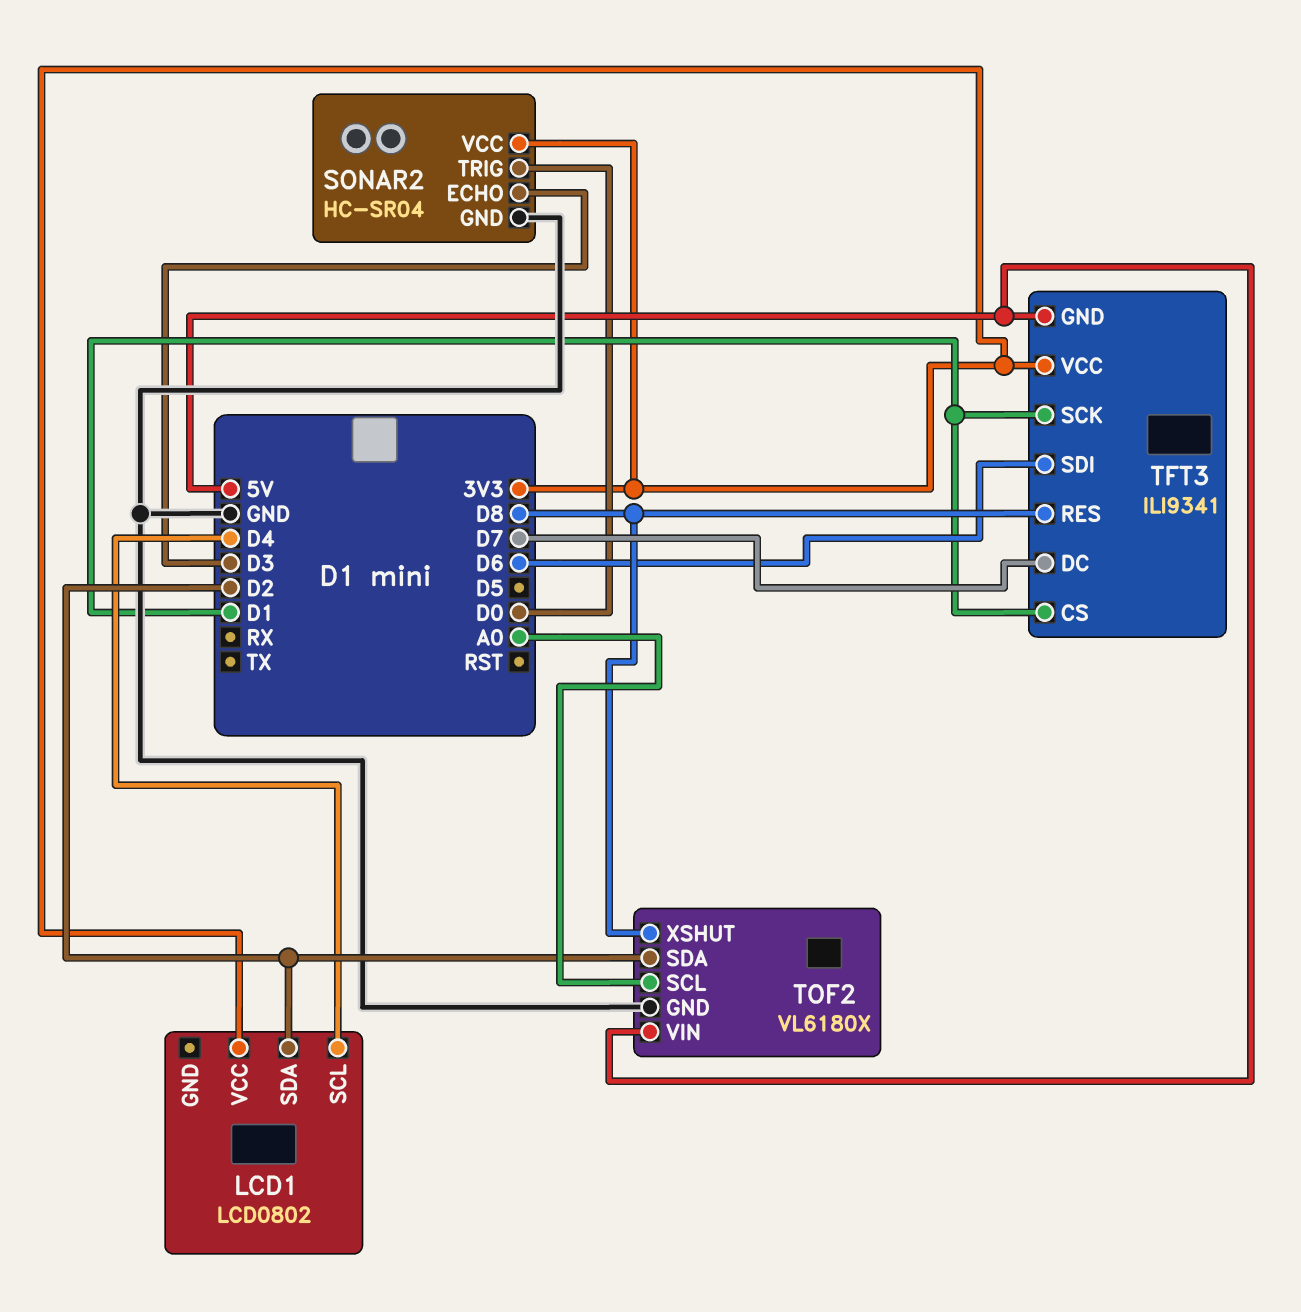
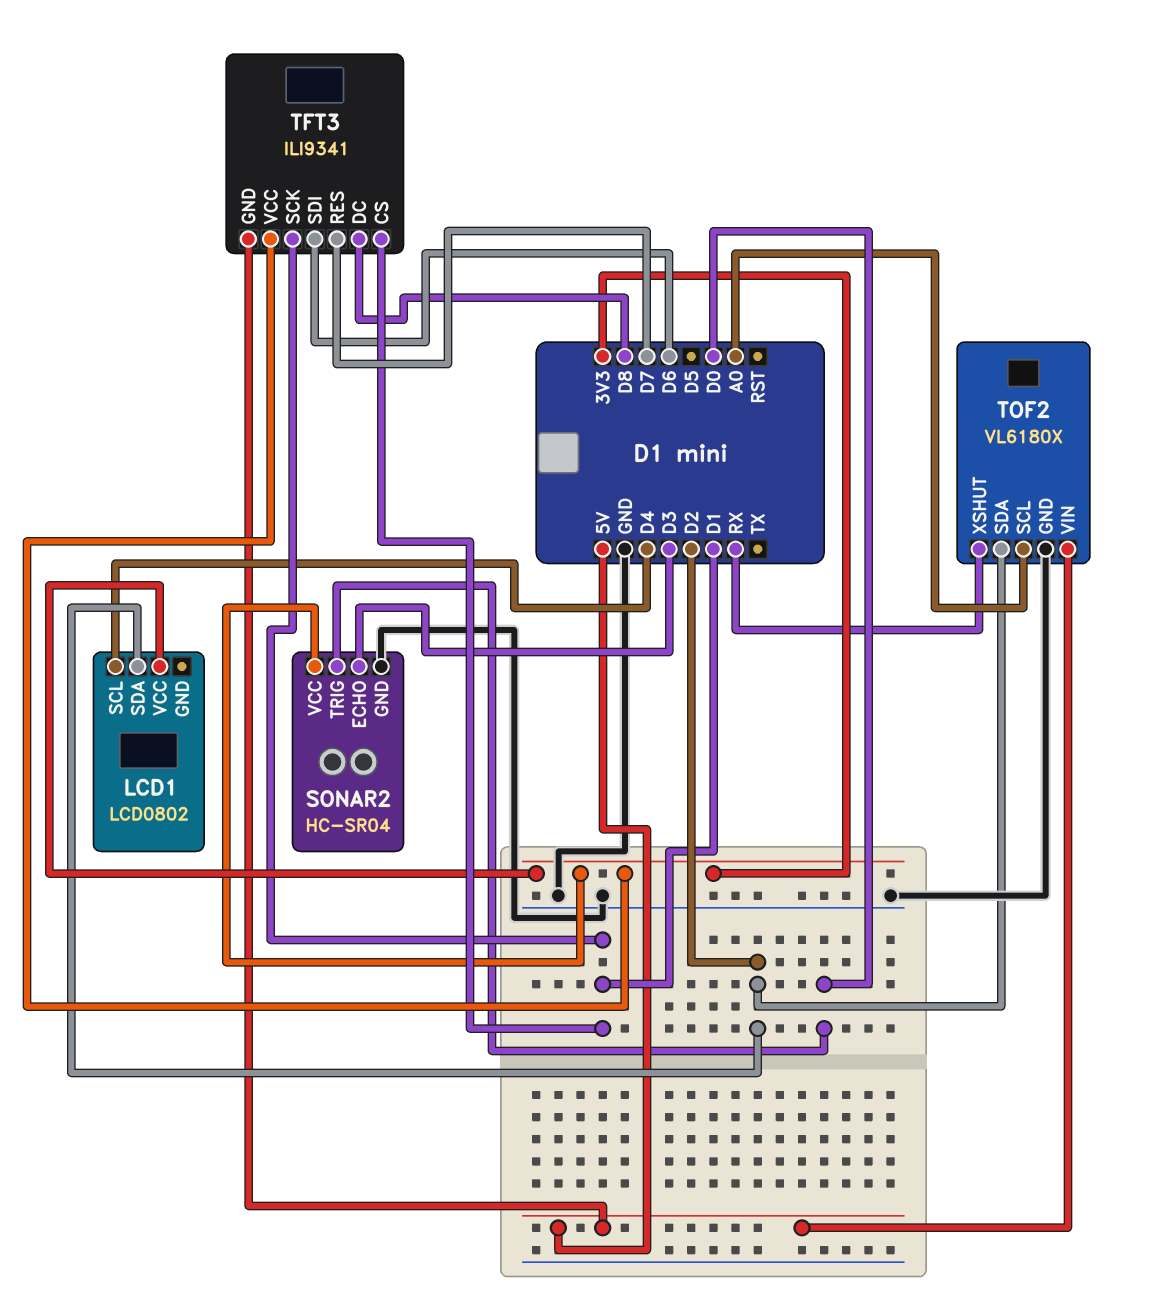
TFT3 pin DC: D7 -> D8
TFT3 pin RES: D8 -> D7
TOF2 pin XSHUT: D8 -> RX

